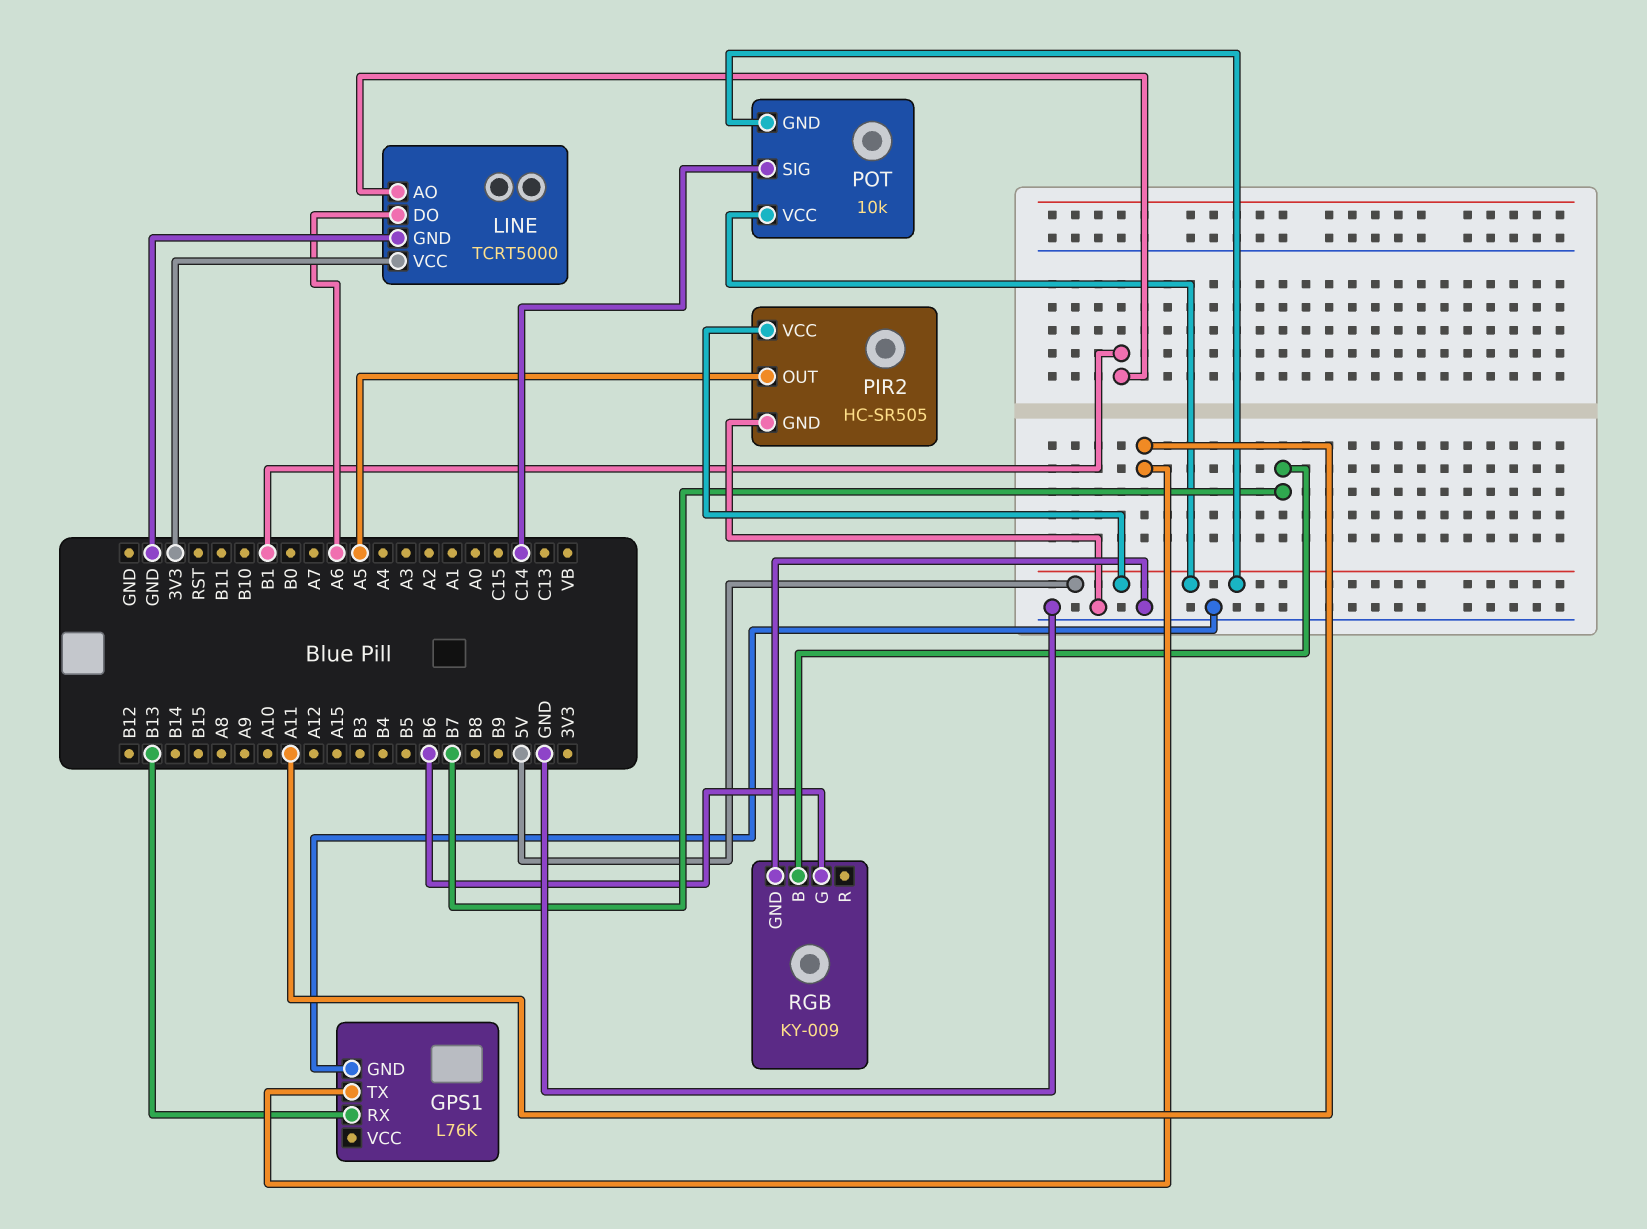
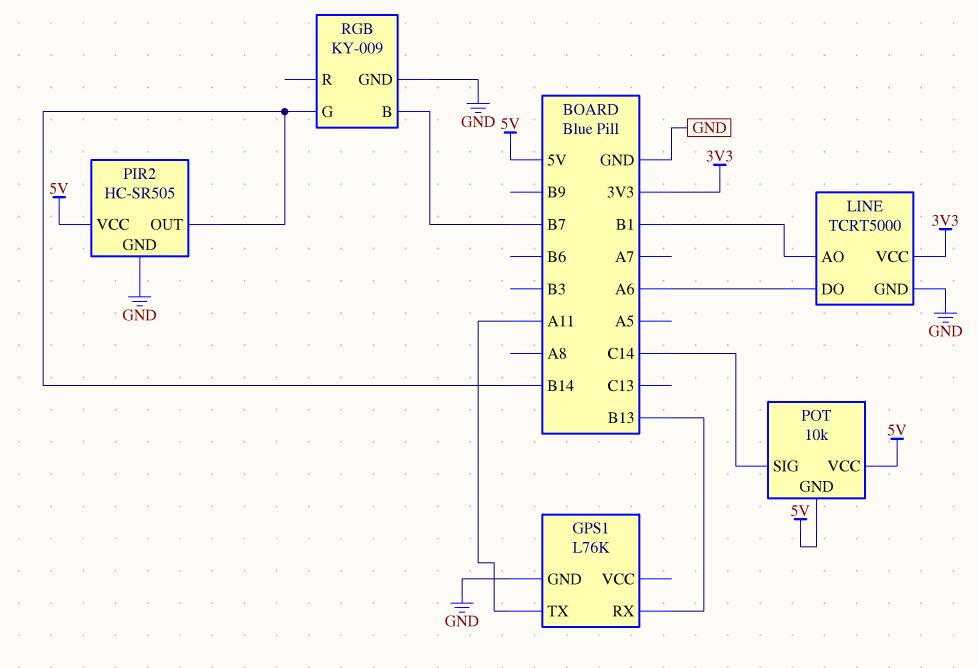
PIR2 pin OUT: A5 -> B14
RGB pin G: B6 -> B14

